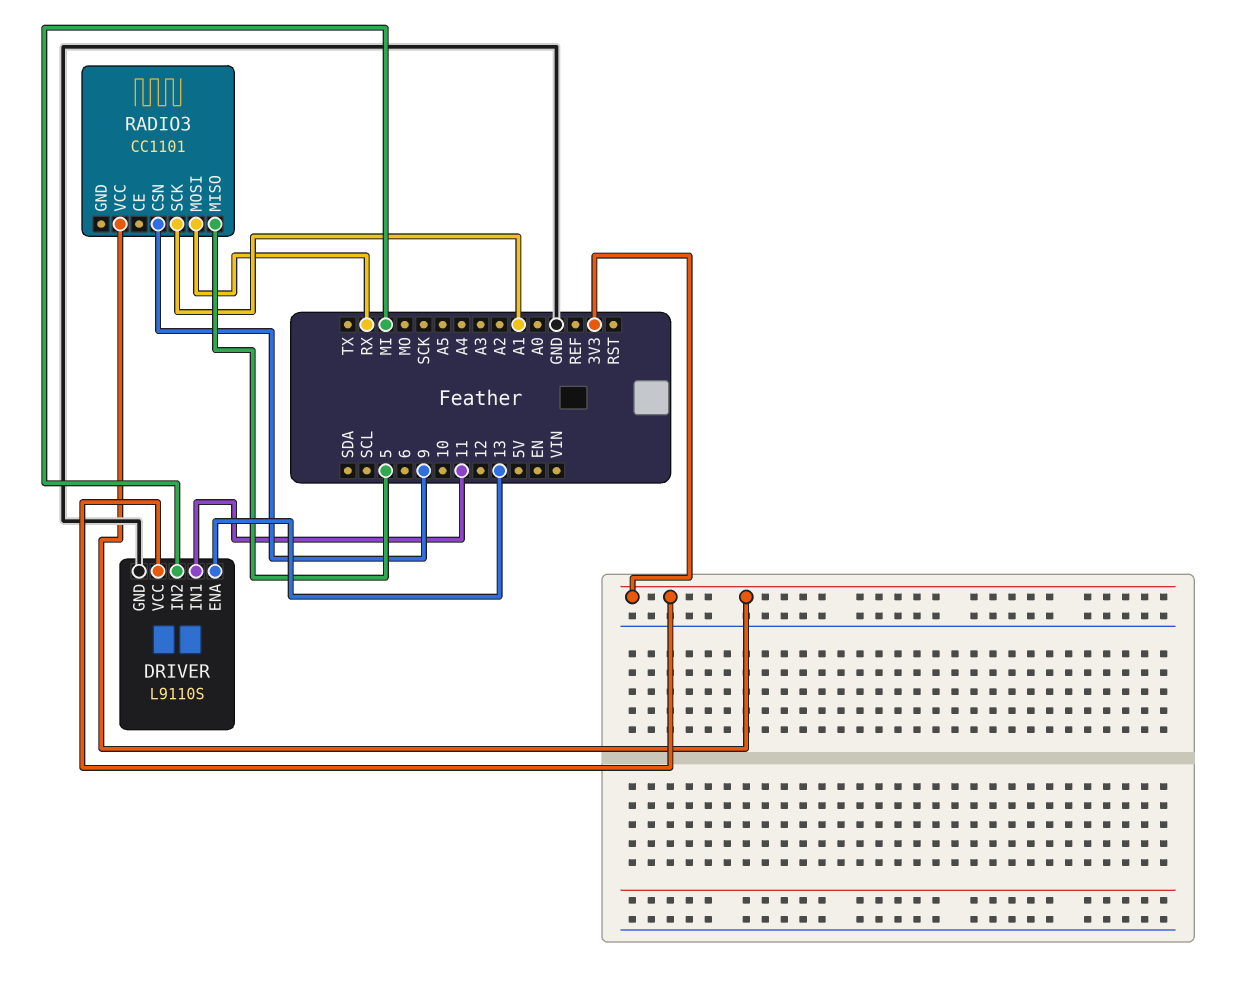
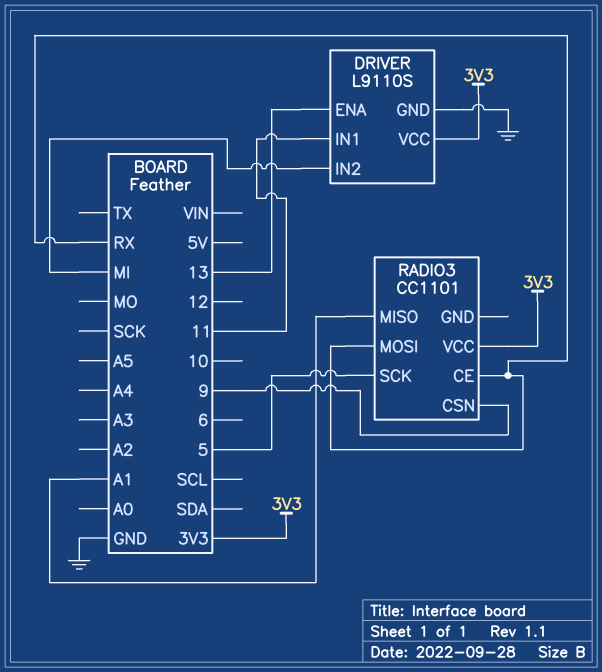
RADIO3 pin CE: none -> RX
RADIO3 pin MISO: 5 -> A1
RADIO3 pin SCK: A1 -> 5

